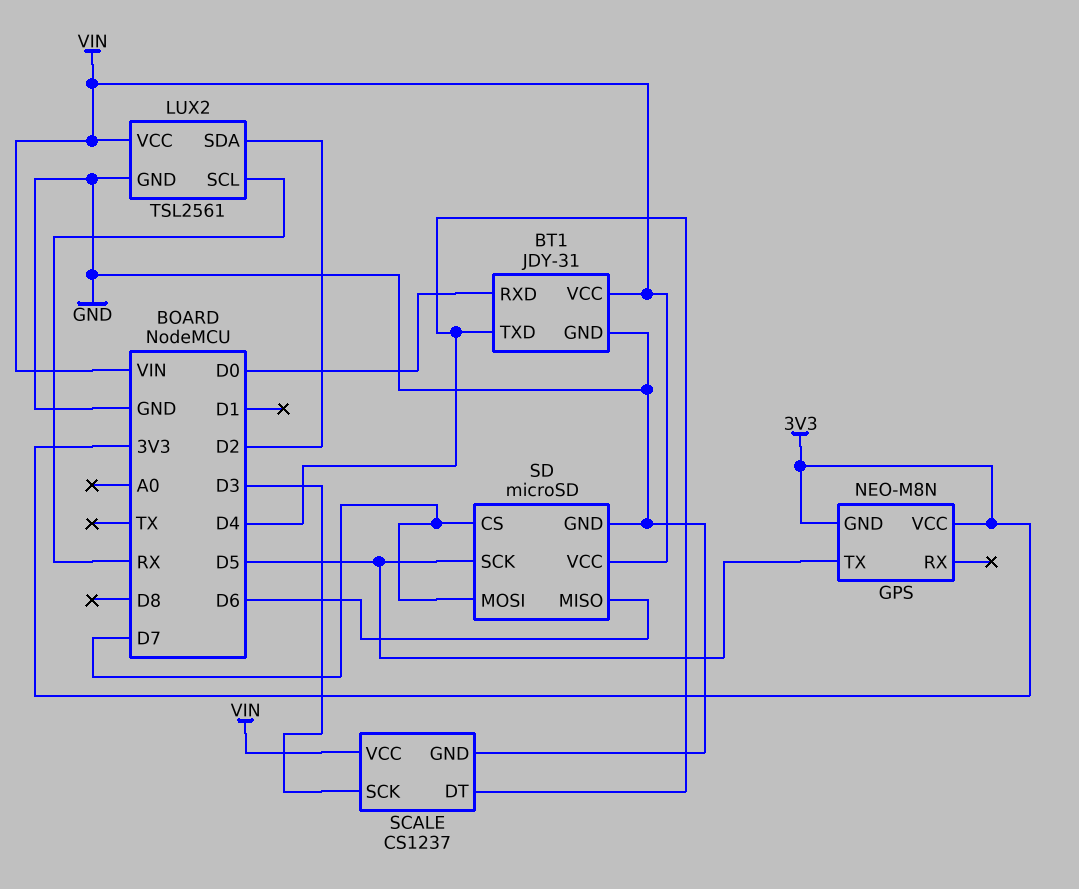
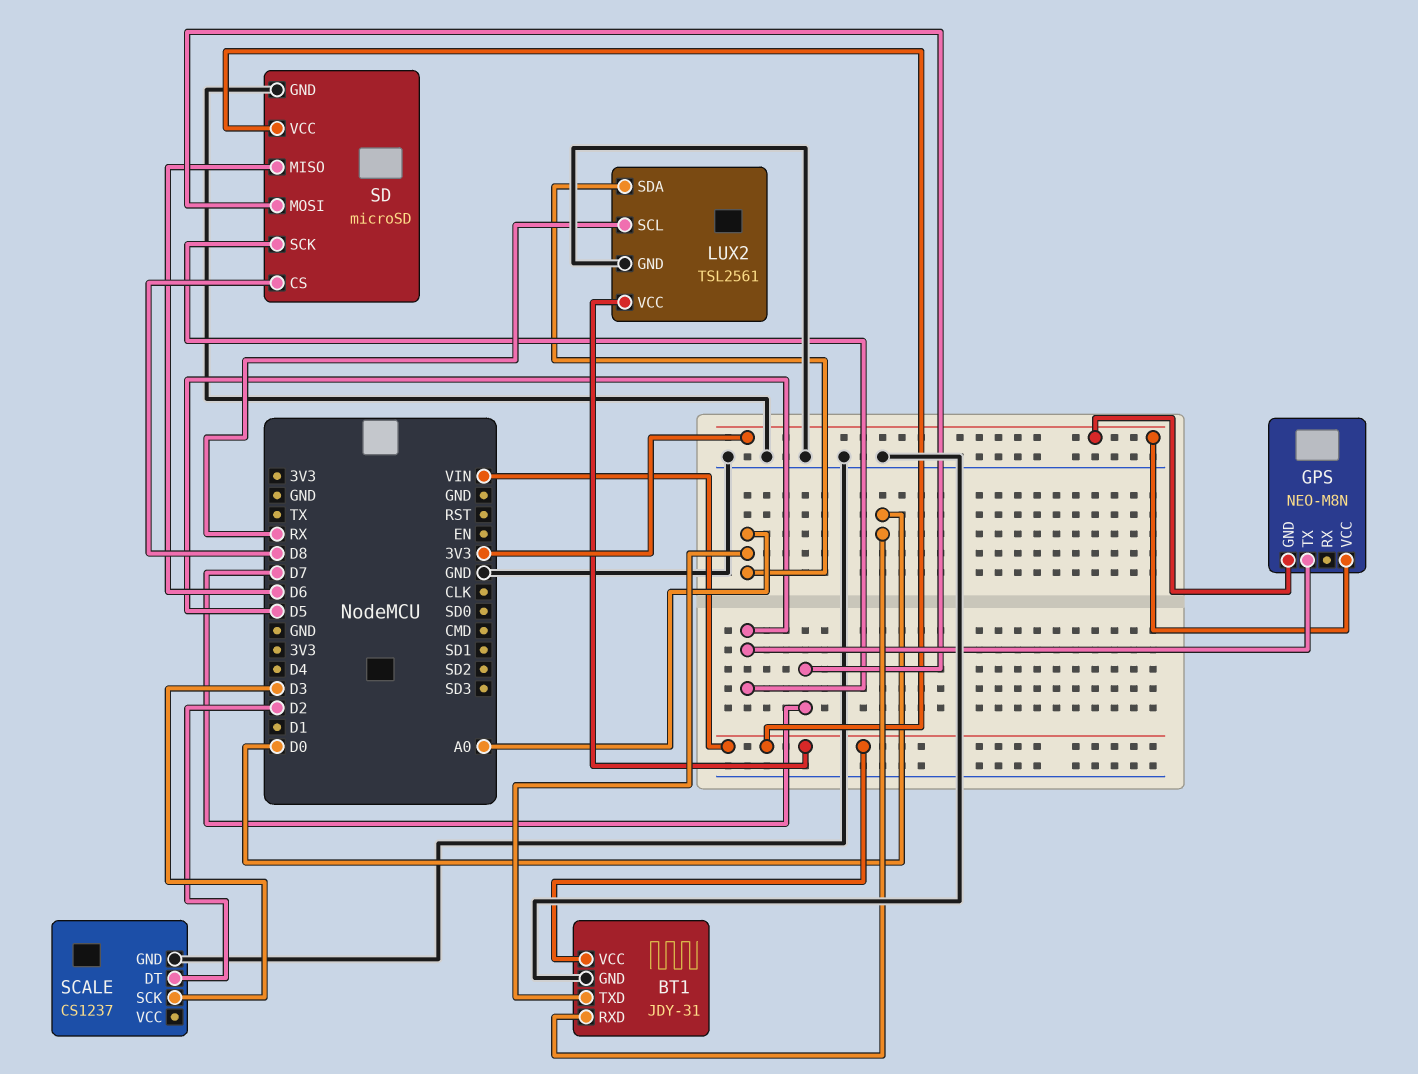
BT1 pin TXD: D4 -> A0
LUX2 pin SDA: D2 -> A0
SCALE pin DT: D4 -> D2
SCALE pin VCC: VIN -> none
SD pin CS: D7 -> D8

